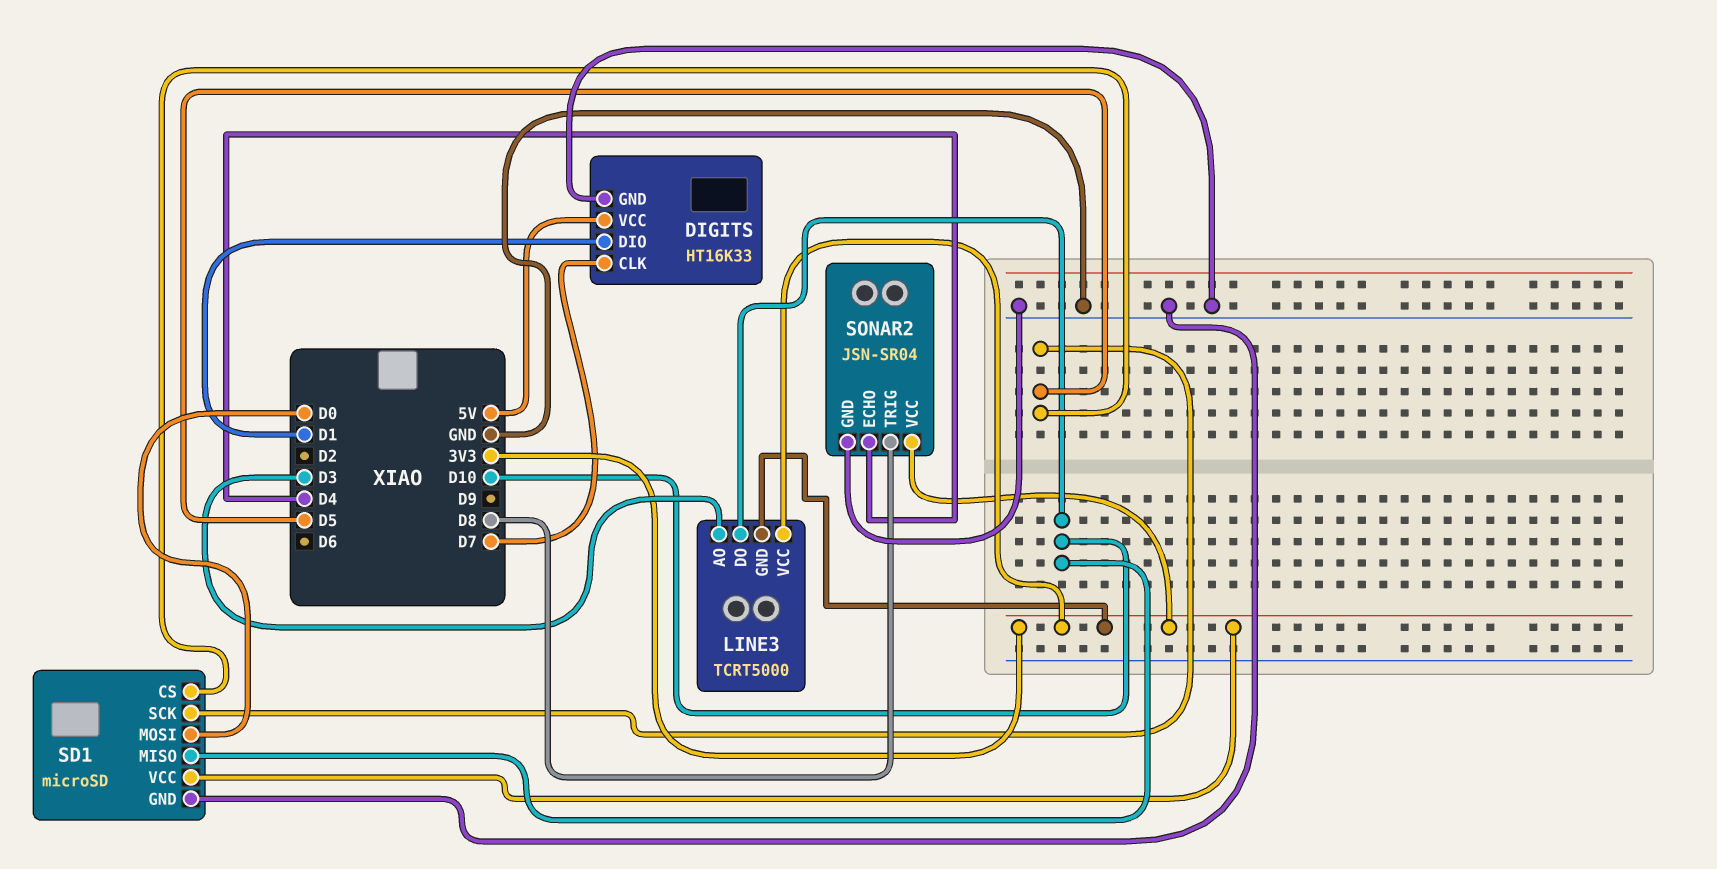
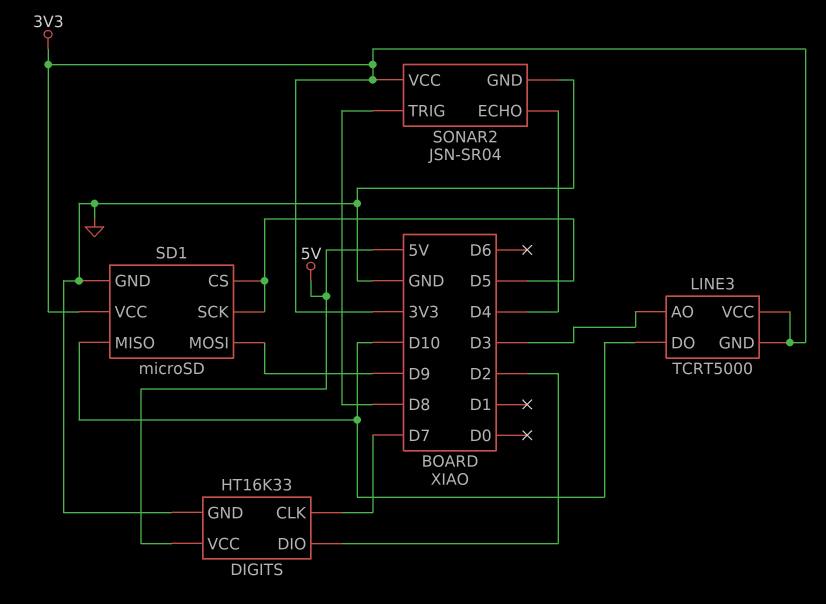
DIGITS pin DIO: D1 -> D2
SD1 pin MOSI: D0 -> D9

